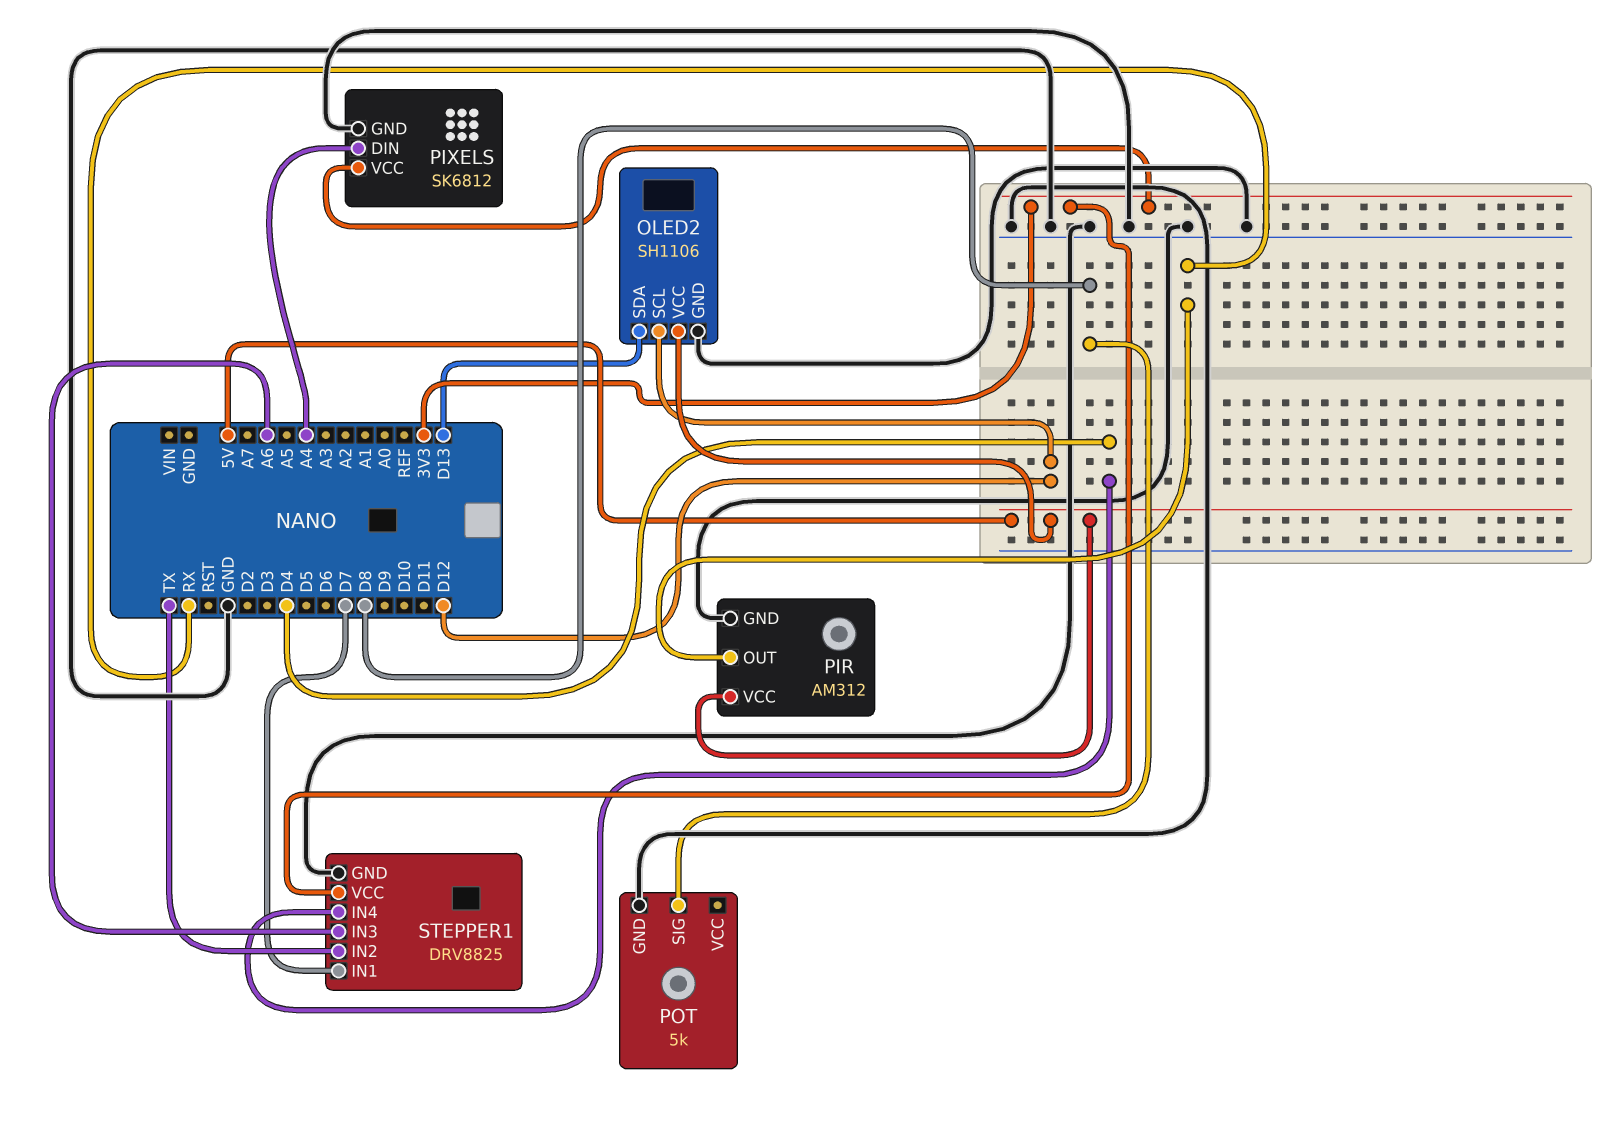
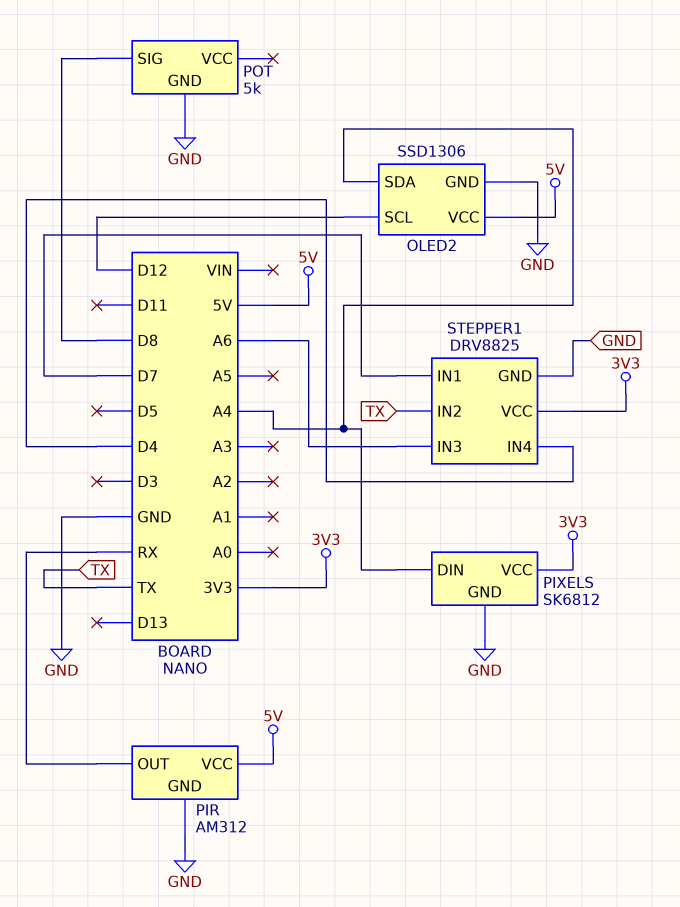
OLED2: SH1106 -> SSD1306
OLED2 pin SDA: D13 -> A4

